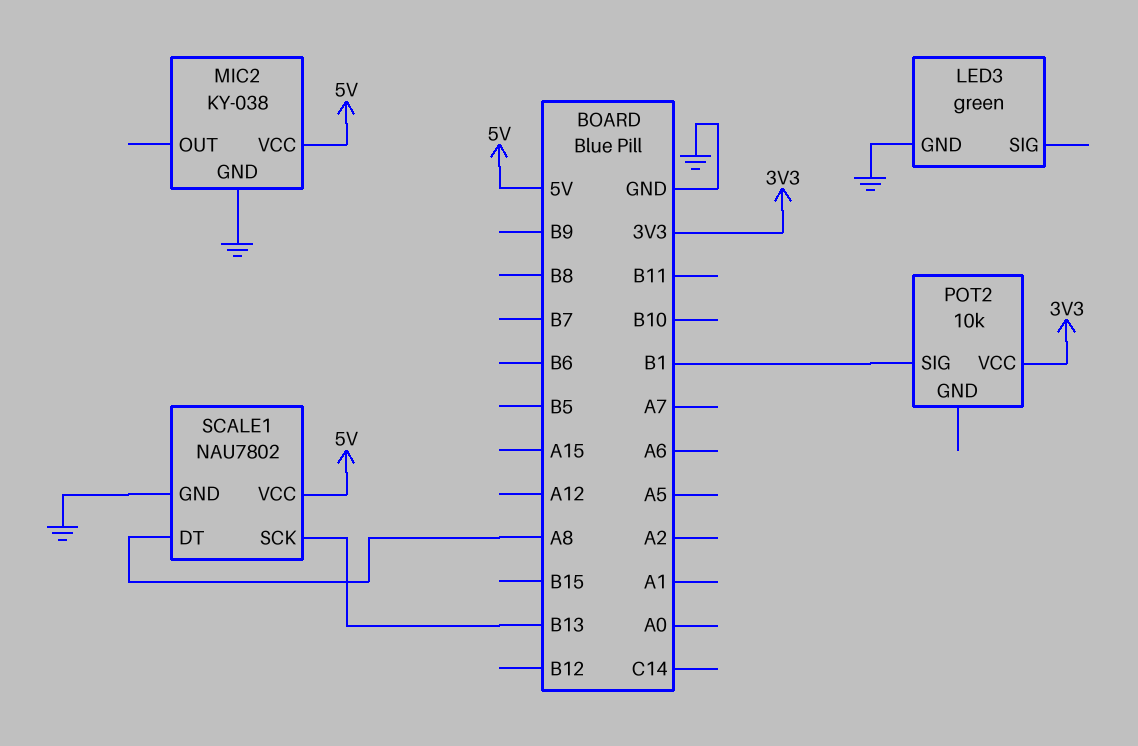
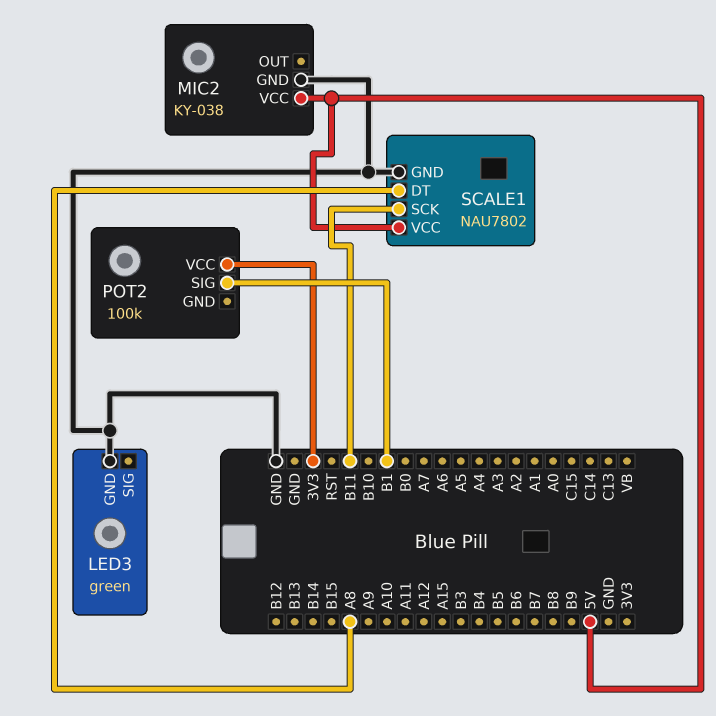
POT2: 10k -> 100k
SCALE1 pin SCK: B13 -> B11

